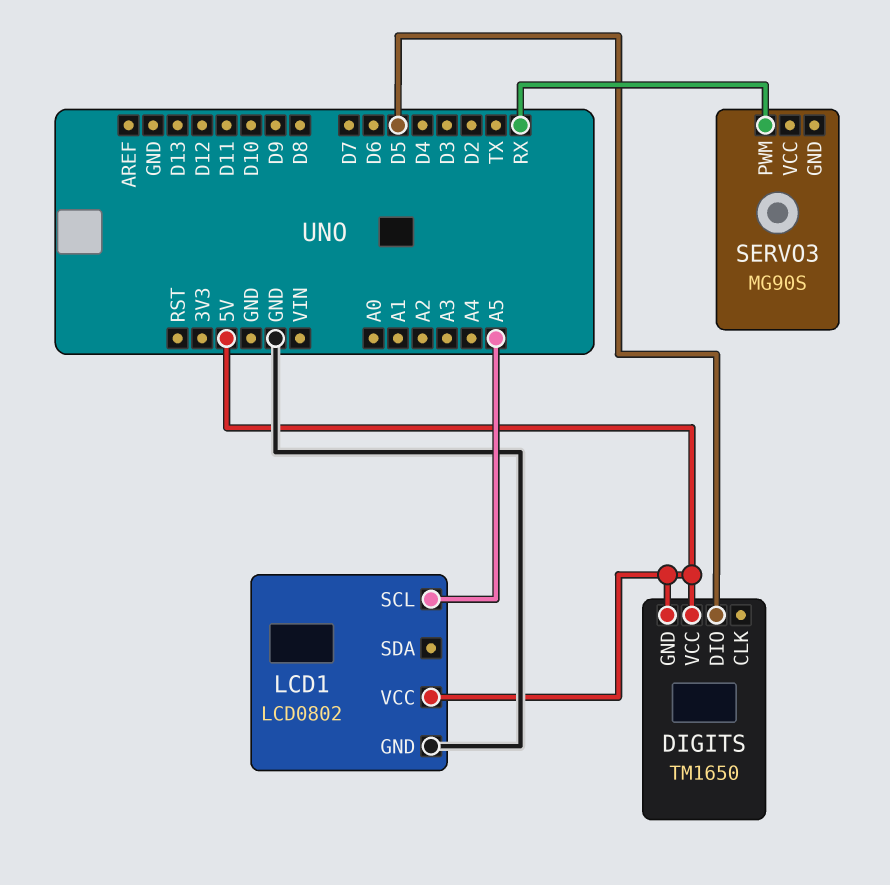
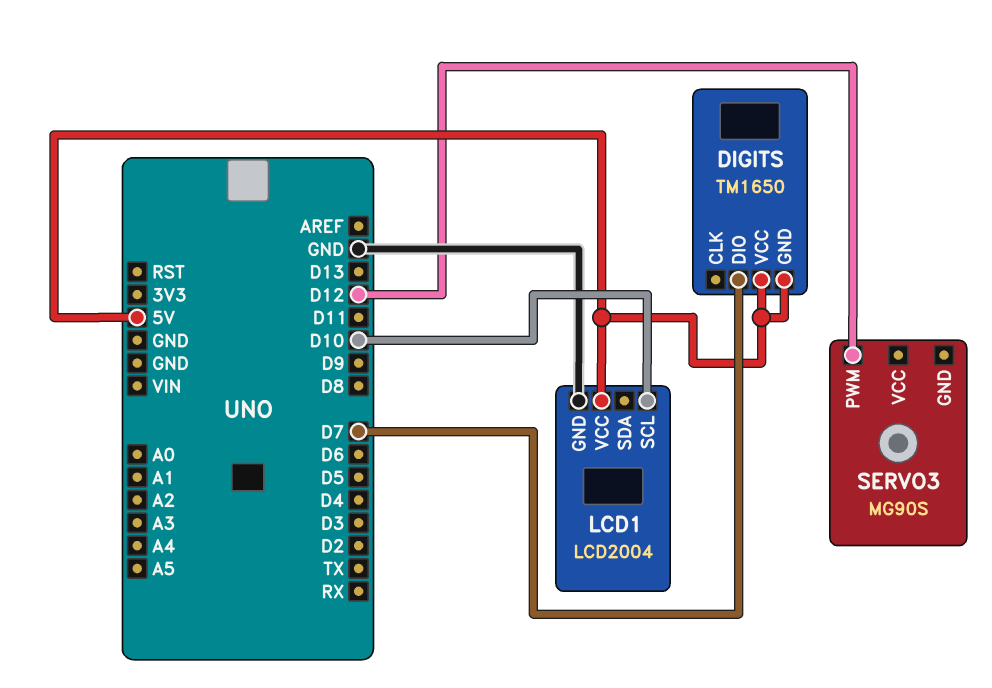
DIGITS pin DIO: D5 -> D7
LCD1: LCD0802 -> LCD2004
LCD1 pin SCL: A5 -> D10
SERVO3 pin PWM: RX -> D12

